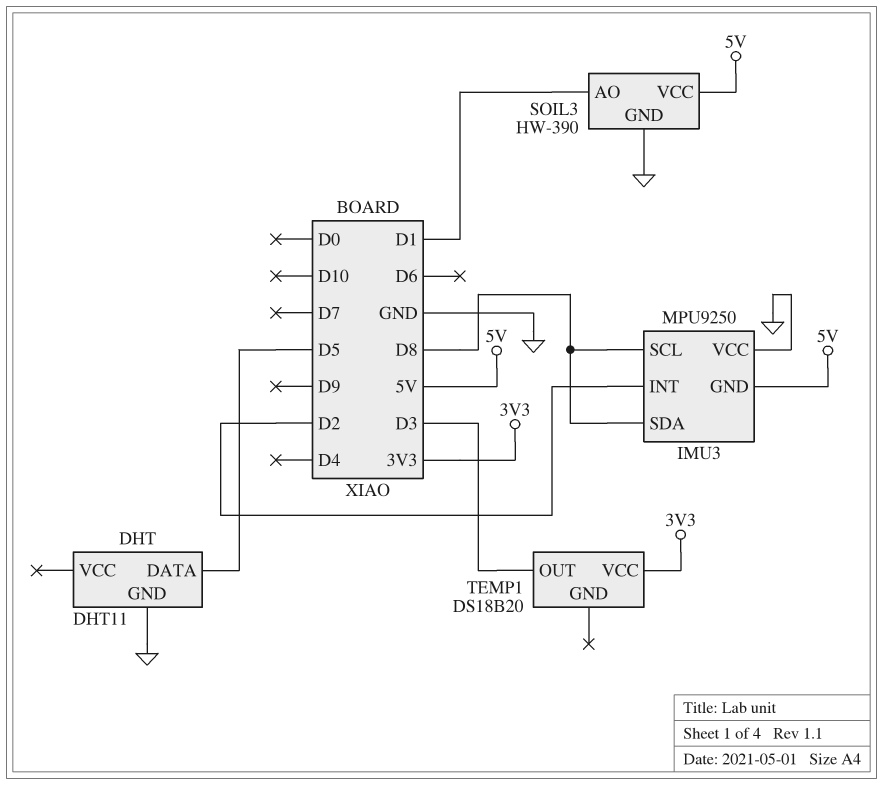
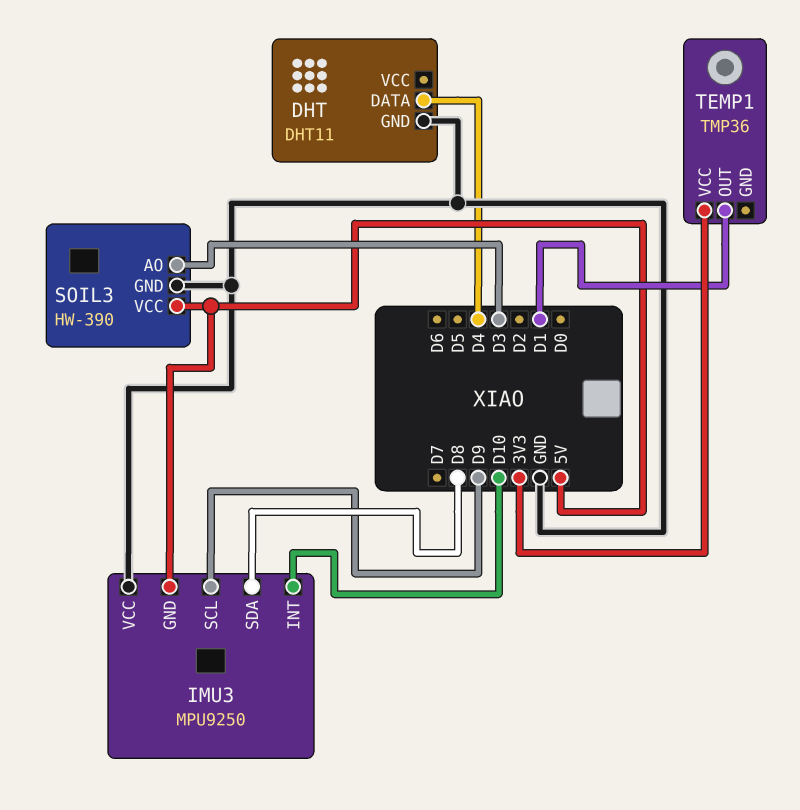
DHT pin DATA: D5 -> D4
IMU3 pin INT: D2 -> D10
IMU3 pin SCL: D8 -> D9
SOIL3 pin AO: D1 -> D3
TEMP1: DS18B20 -> TMP36
TEMP1 pin OUT: D3 -> D1

